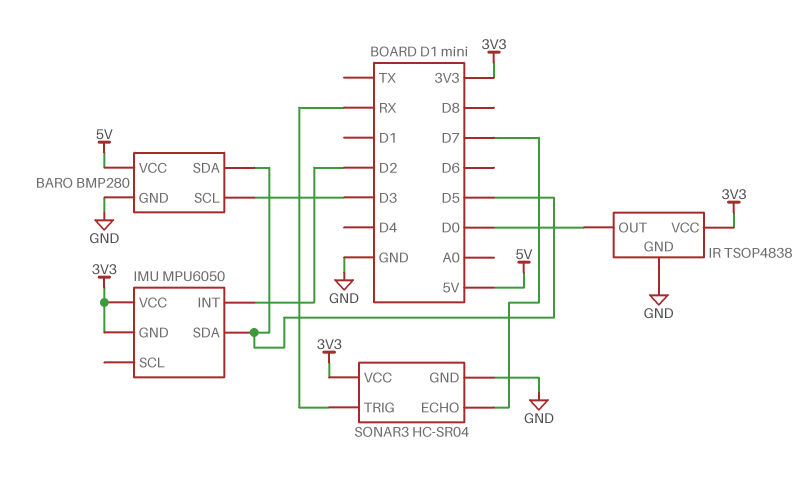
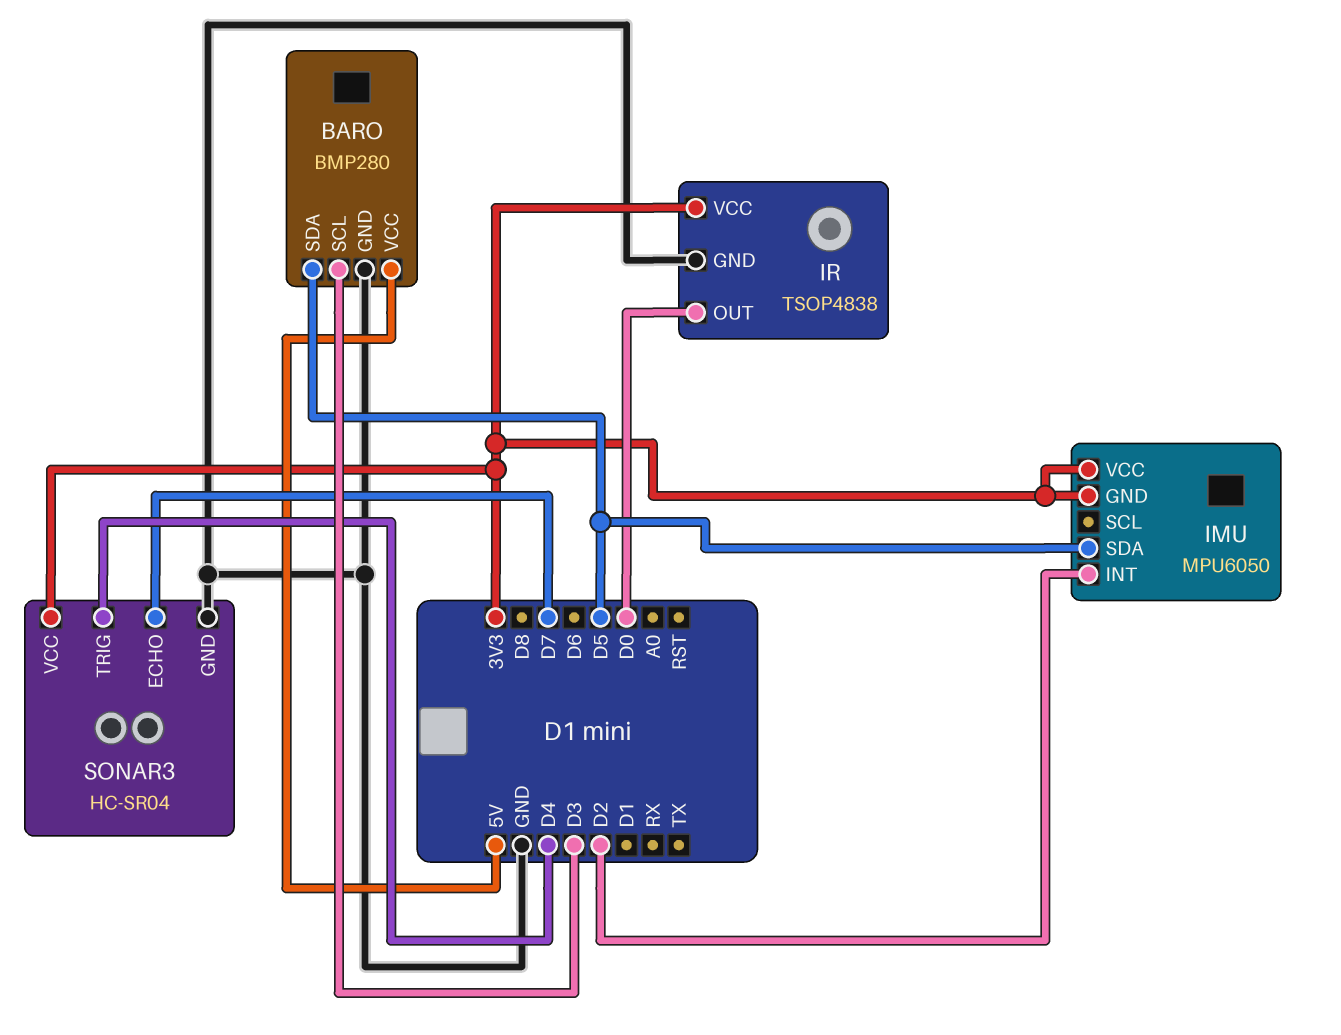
SONAR3 pin TRIG: RX -> D4

